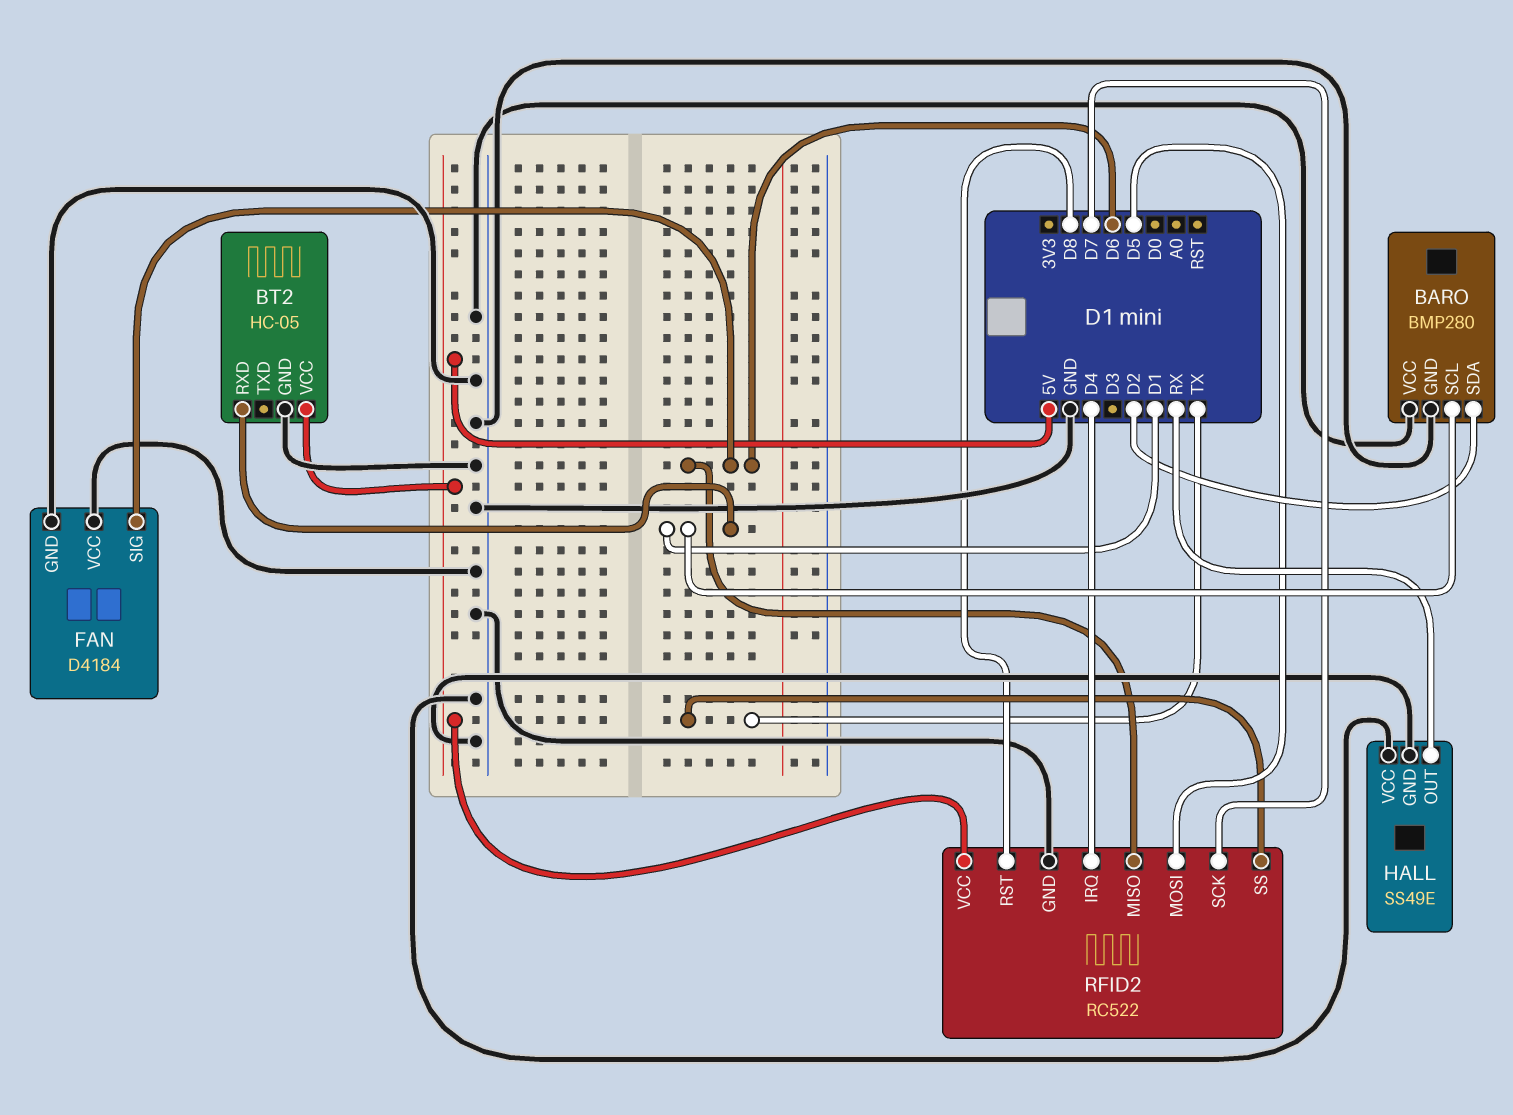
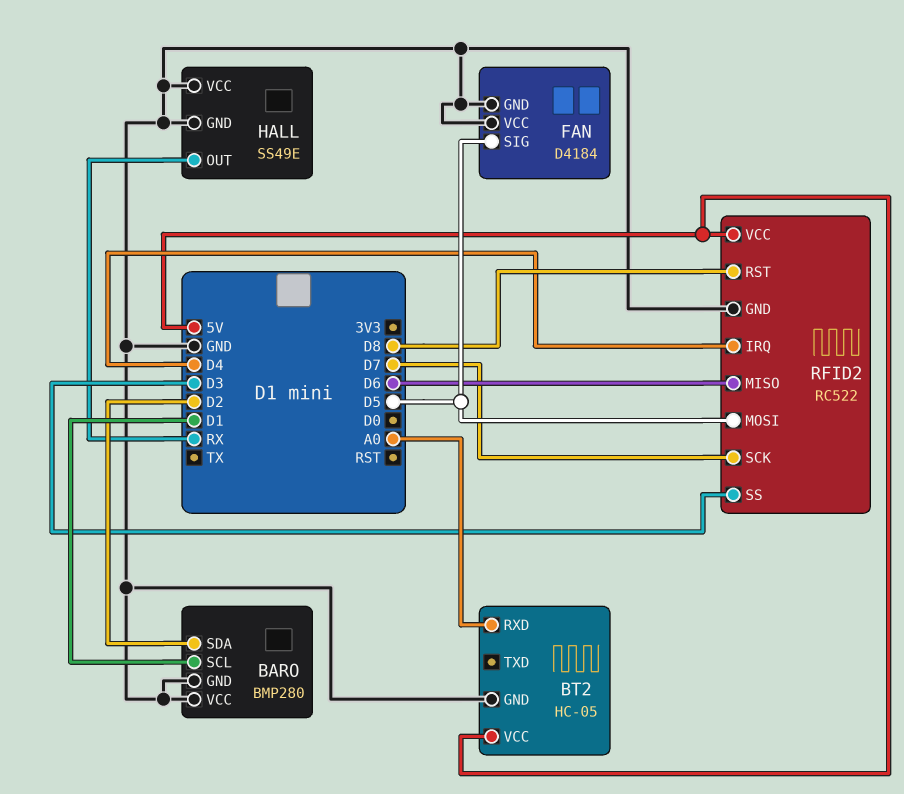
BT2 pin RXD: D1 -> A0
FAN pin SIG: D6 -> D5
RFID2 pin SS: TX -> D3

